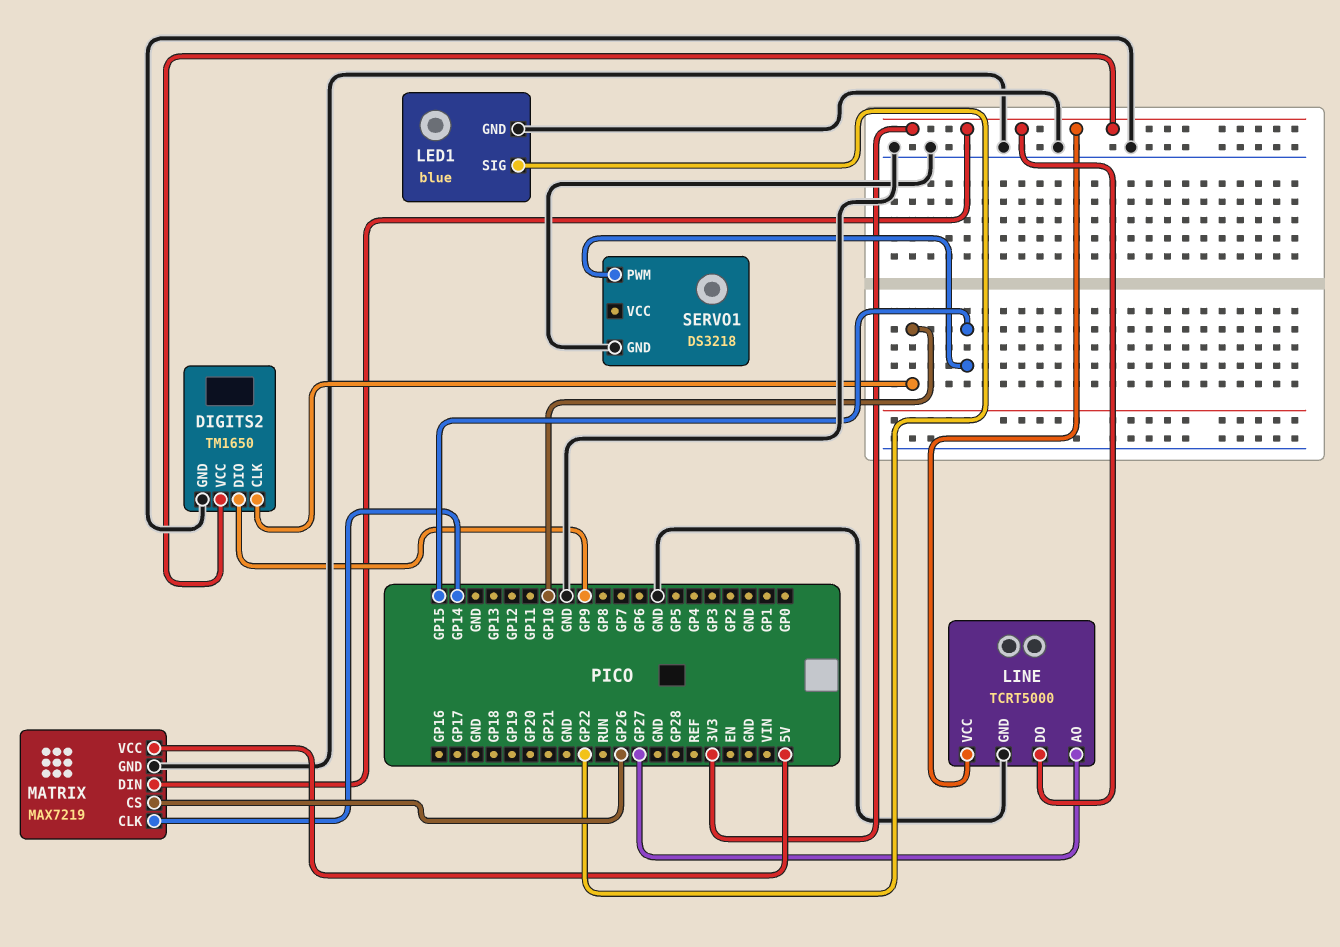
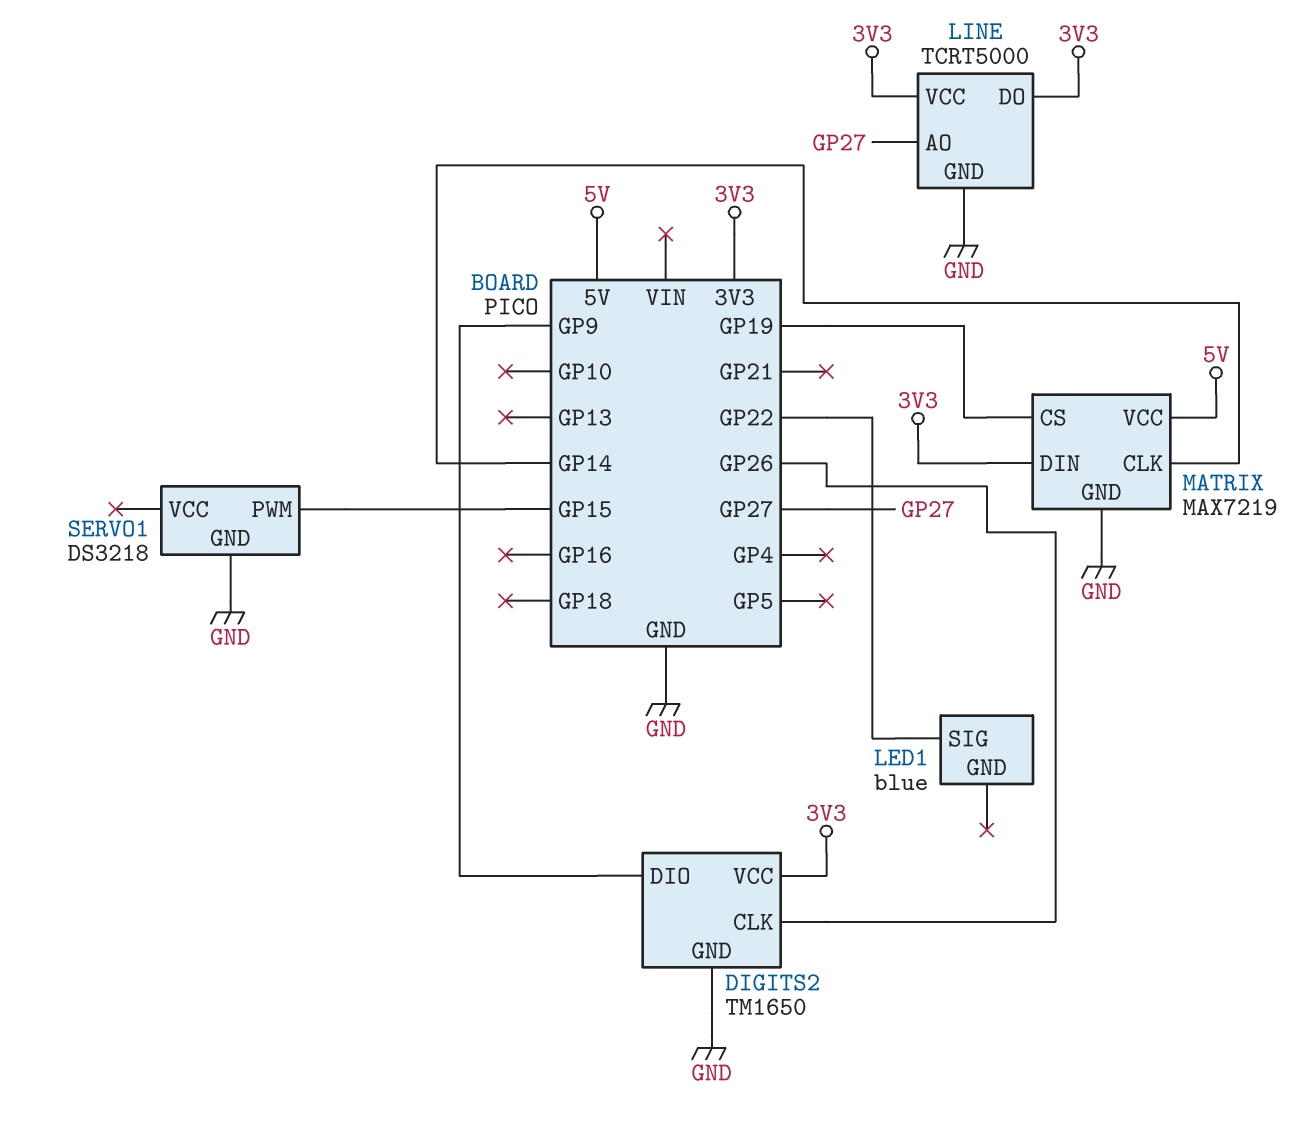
DIGITS2 pin CLK: GP10 -> GP26
LED1 pin GND: GND -> none
MATRIX pin CS: GP26 -> GP19

